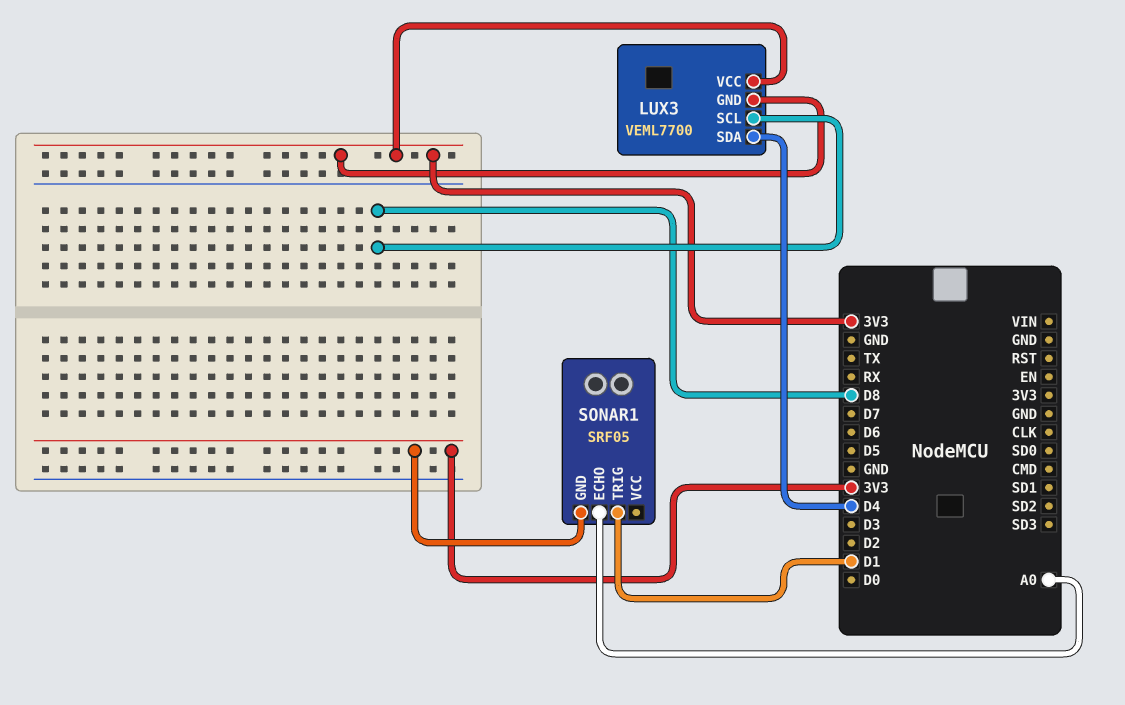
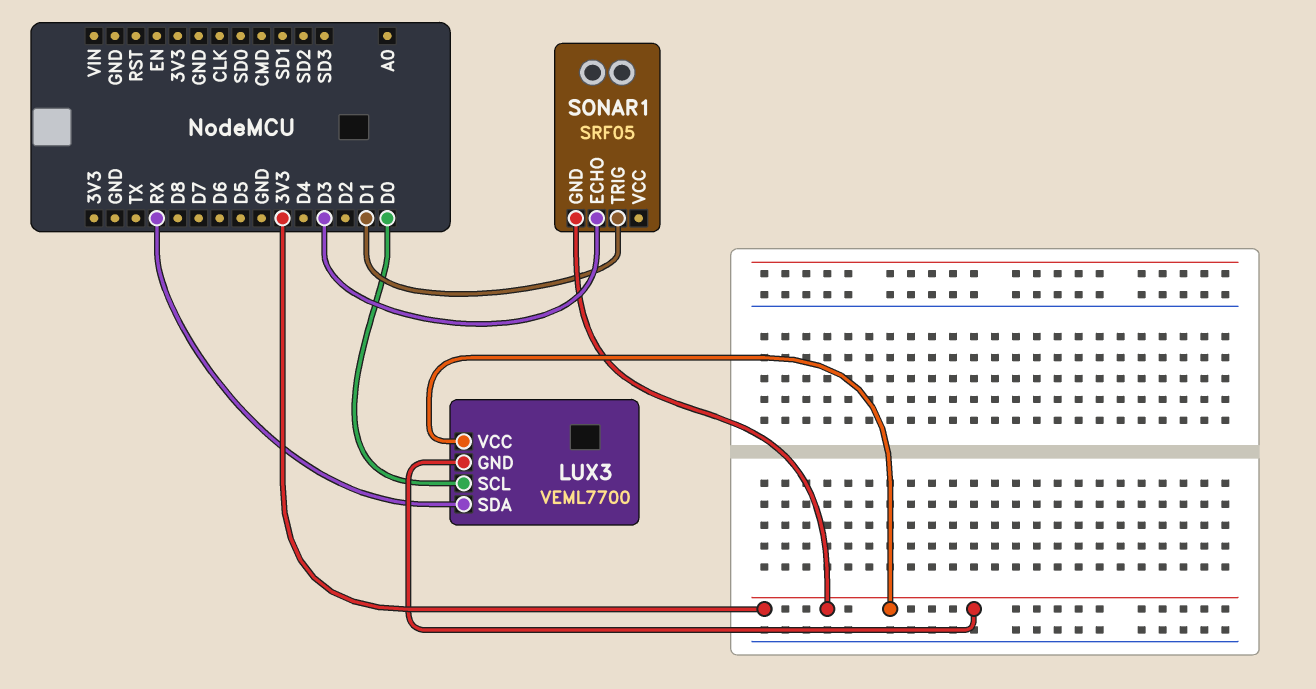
LUX3 pin SCL: D8 -> D0
LUX3 pin SDA: D4 -> RX
SONAR1 pin ECHO: A0 -> D3

